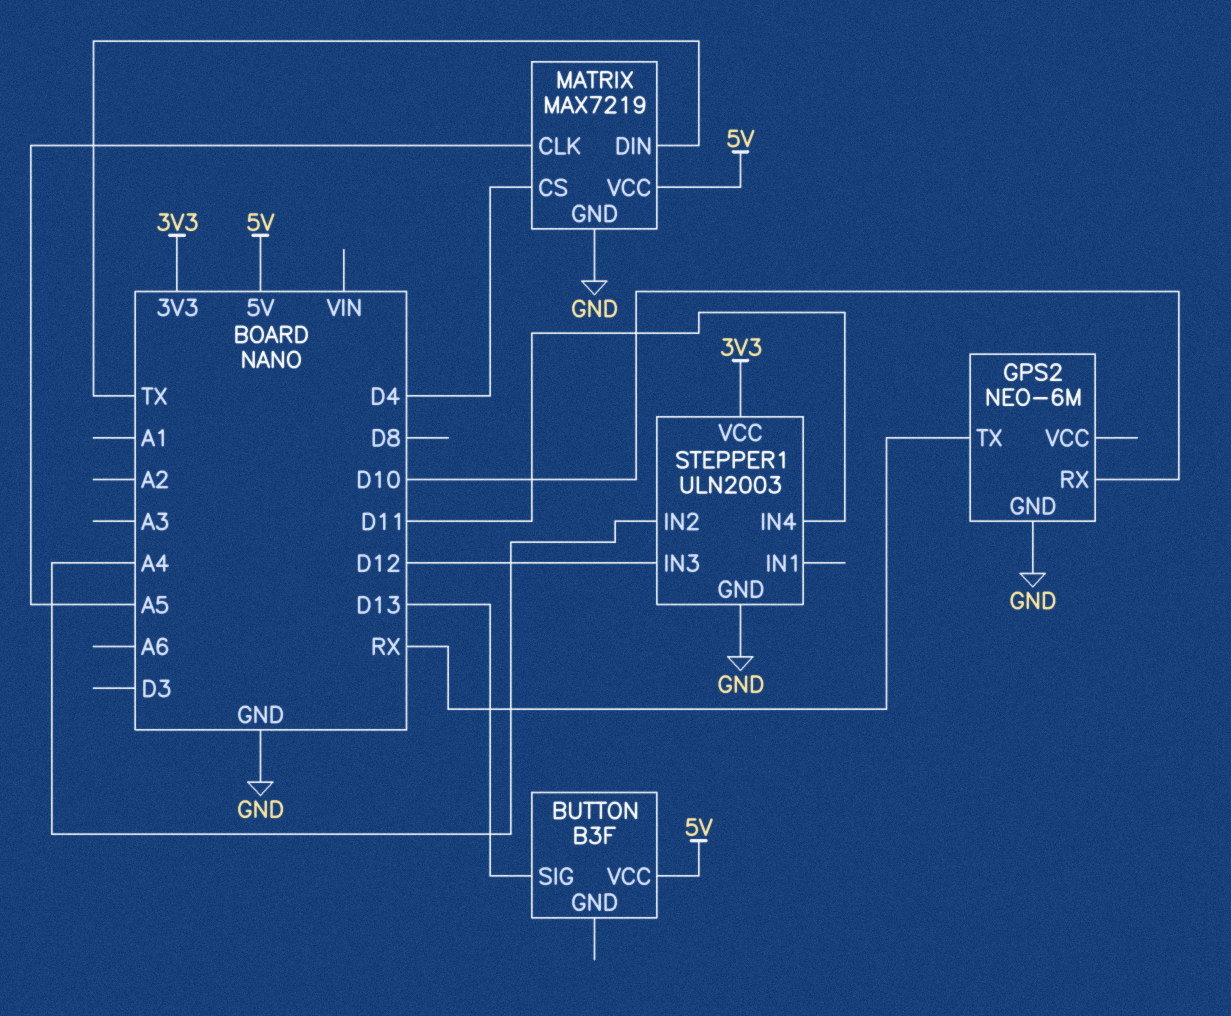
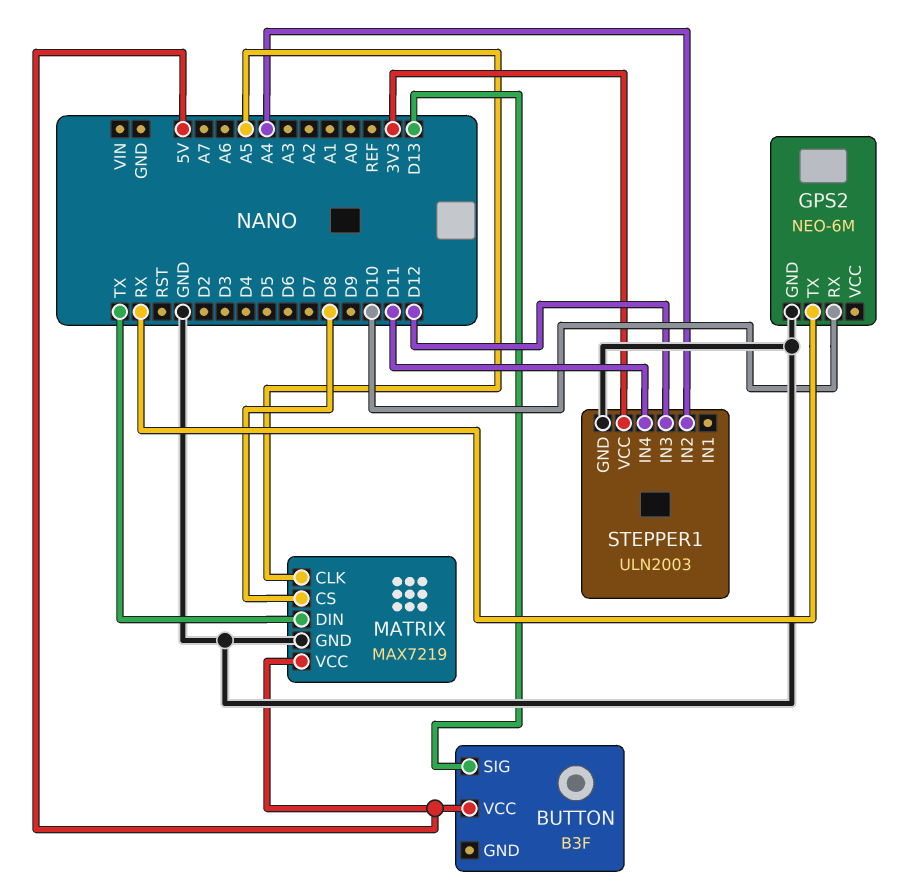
MATRIX pin CS: D4 -> D8

